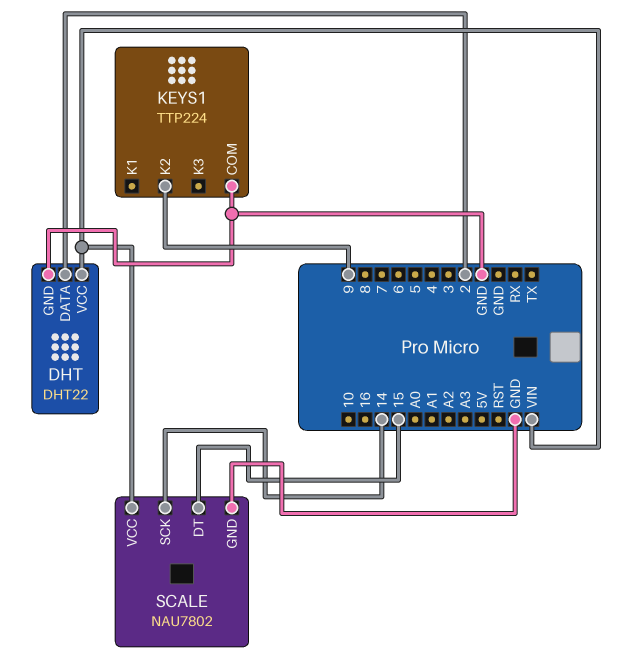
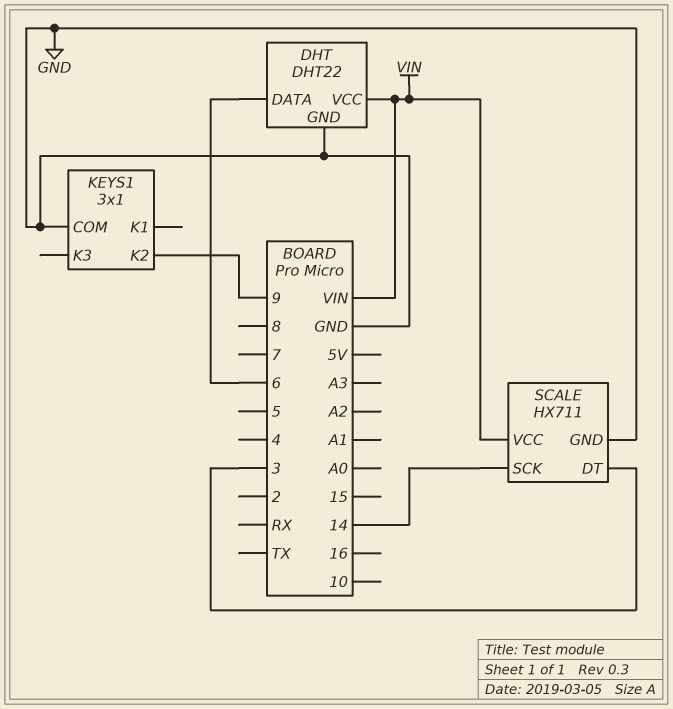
DHT pin DATA: 2 -> 6
KEYS1: TTP224 -> 3x1
SCALE: NAU7802 -> HX711
SCALE pin DT: 15 -> 3

